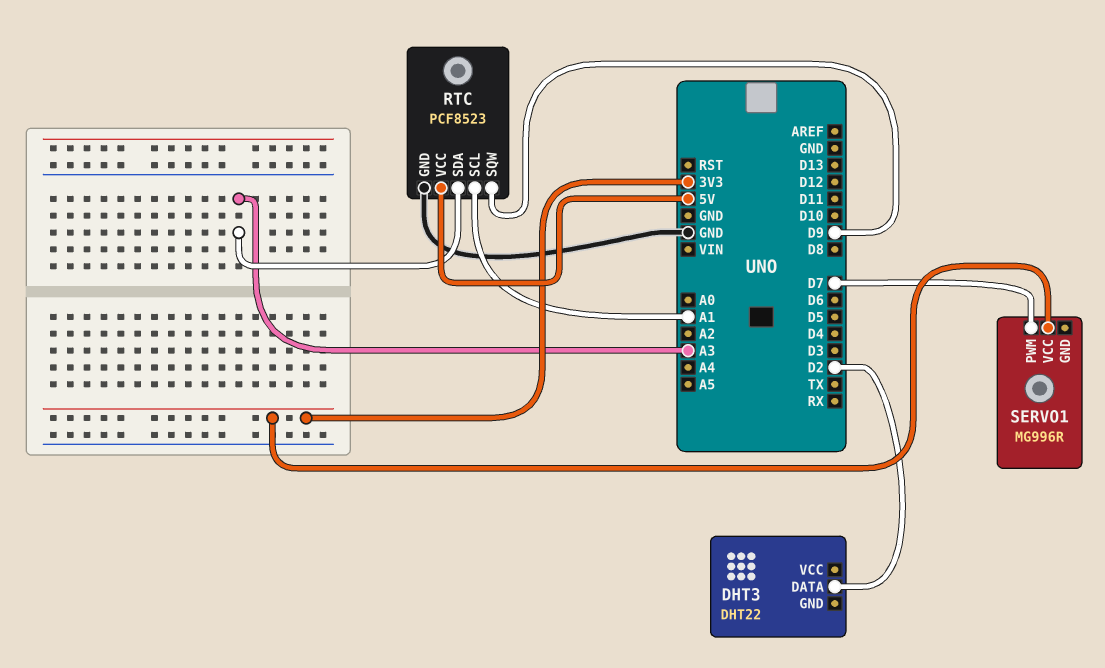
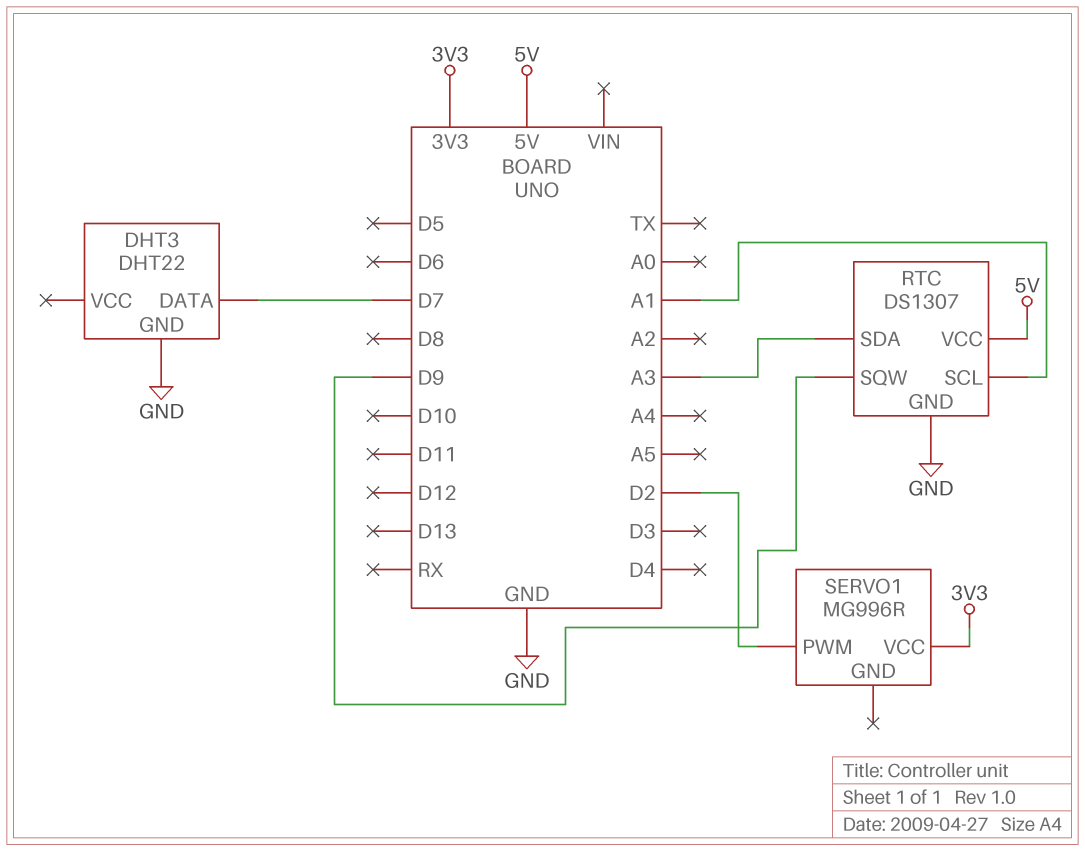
DHT3 pin DATA: D2 -> D7
DHT3 pin GND: none -> GND
RTC: PCF8523 -> DS1307
SERVO1 pin PWM: D7 -> D2

